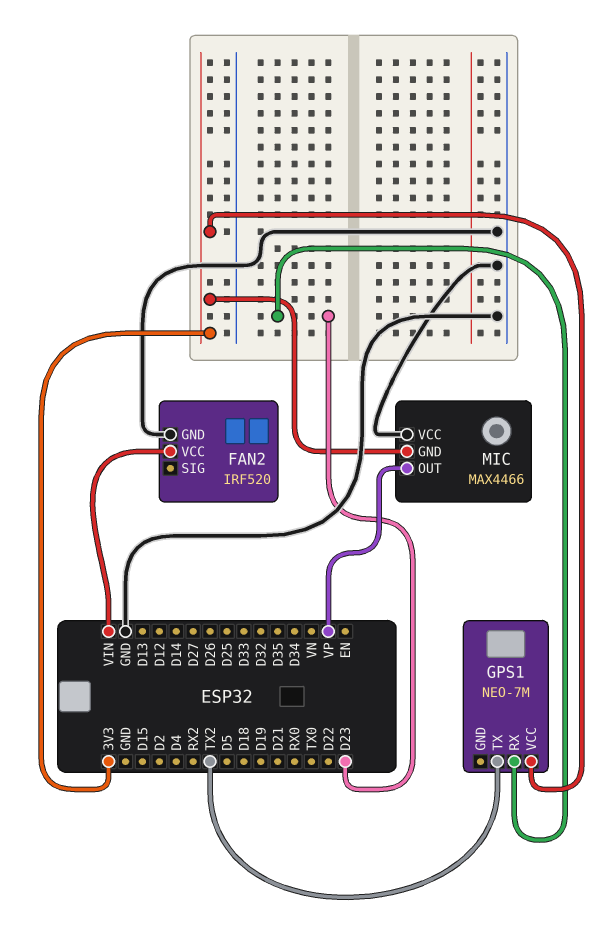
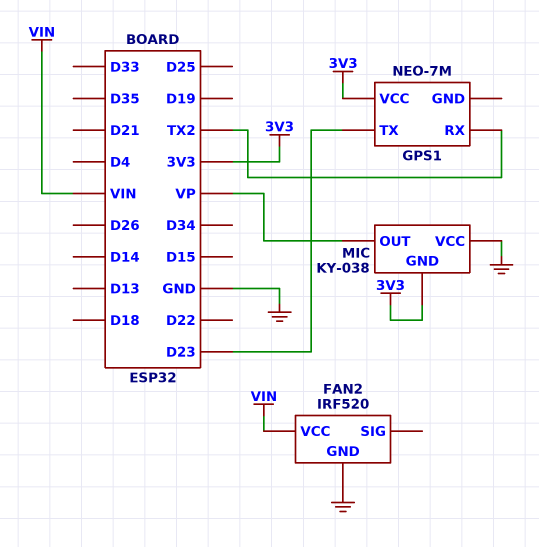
GPS1 pin RX: D23 -> TX2
GPS1 pin TX: TX2 -> D23
MIC: MAX4466 -> KY-038

